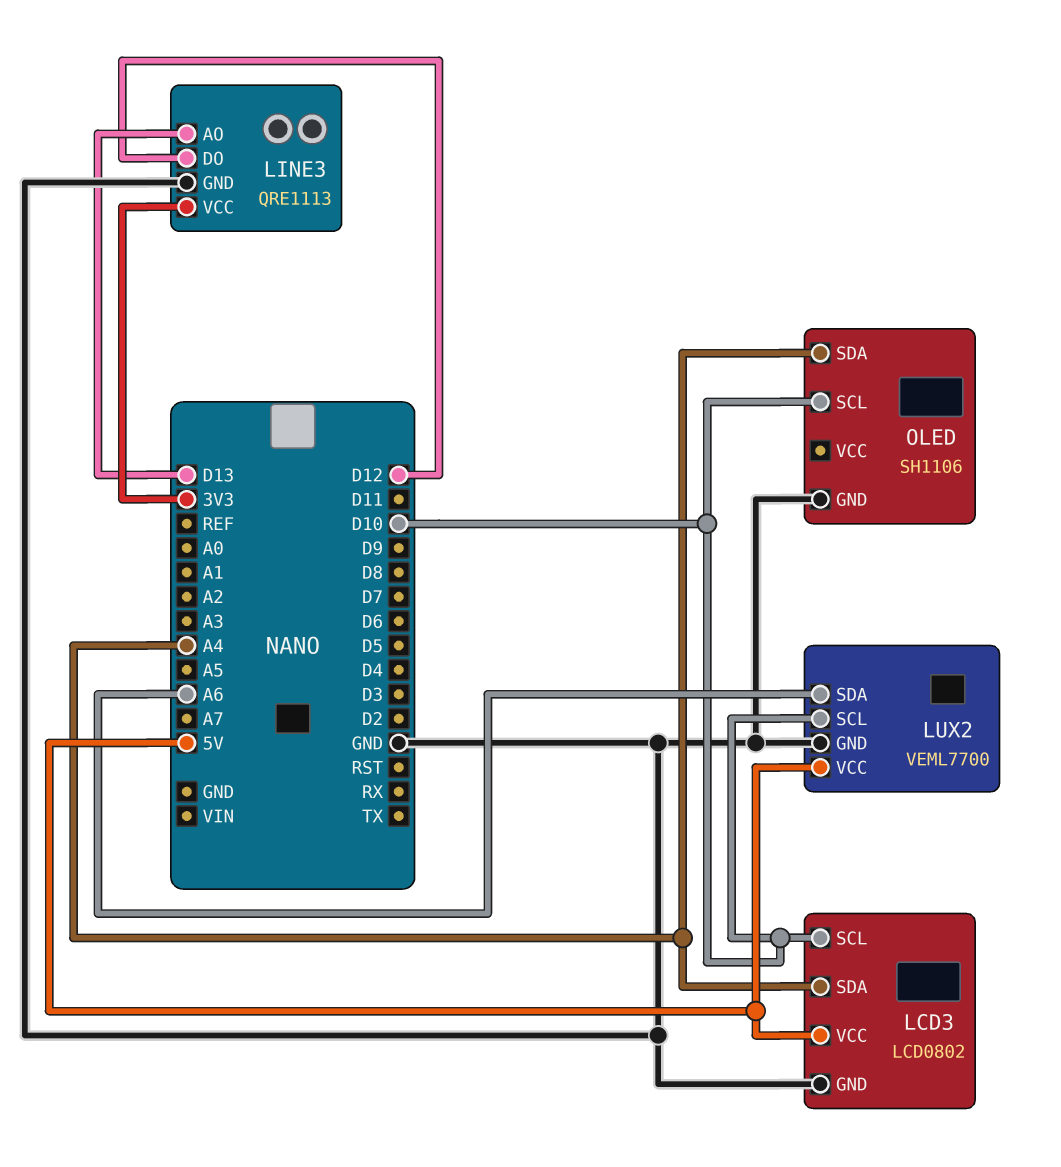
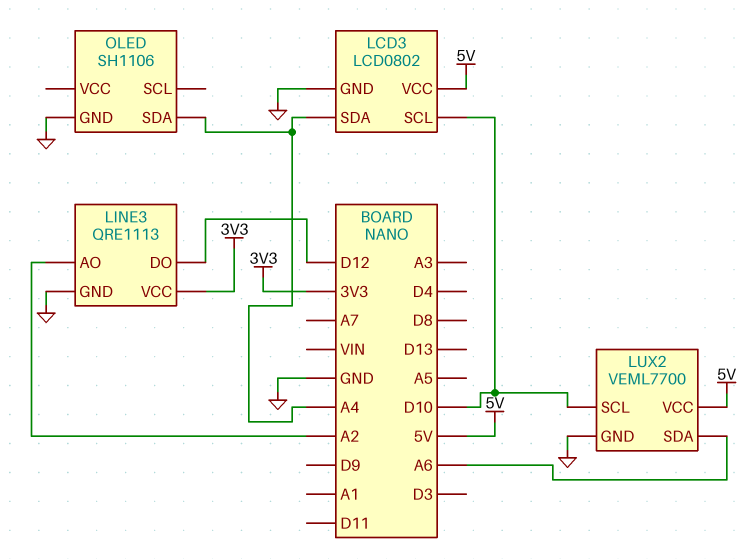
LINE3 pin AO: D13 -> A2
OLED pin SCL: D10 -> none

